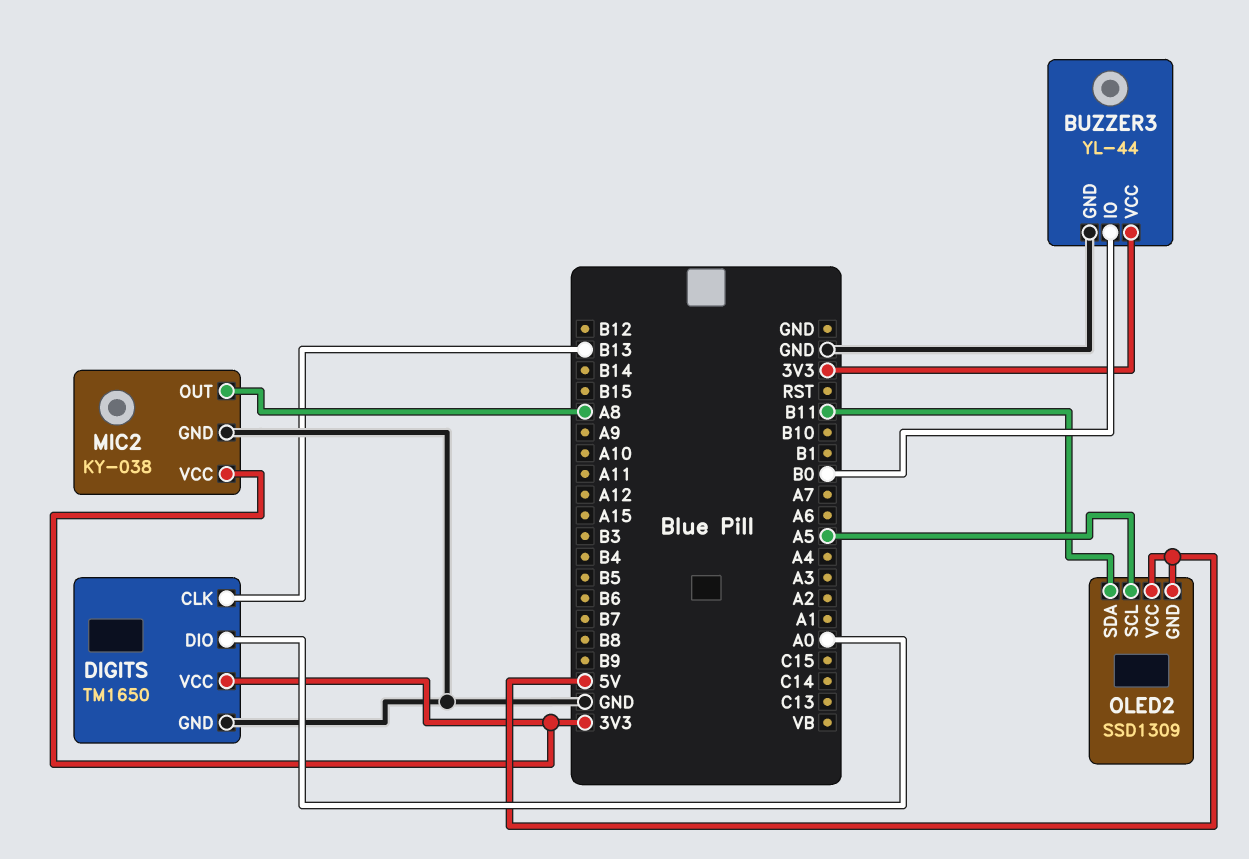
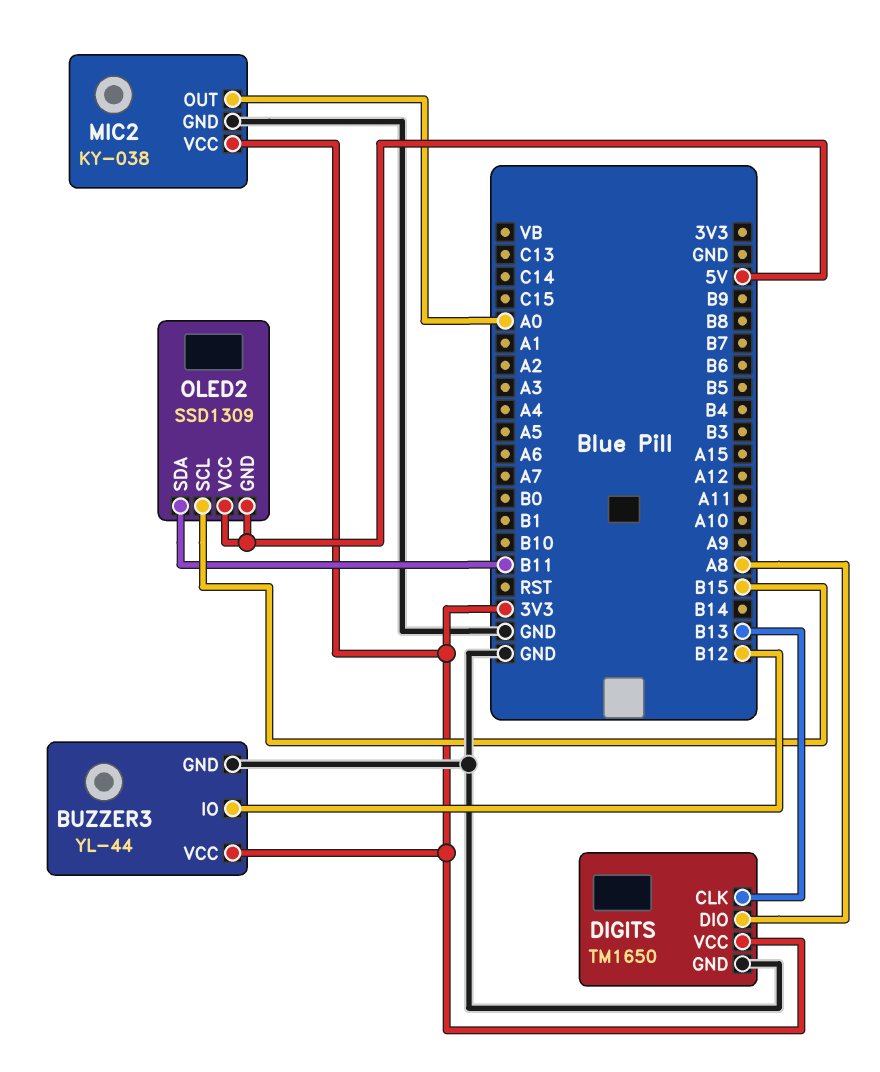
BUZZER3 pin IO: B0 -> B12
DIGITS pin DIO: A0 -> A8
MIC2 pin OUT: A8 -> A0
OLED2 pin SCL: A5 -> B15

